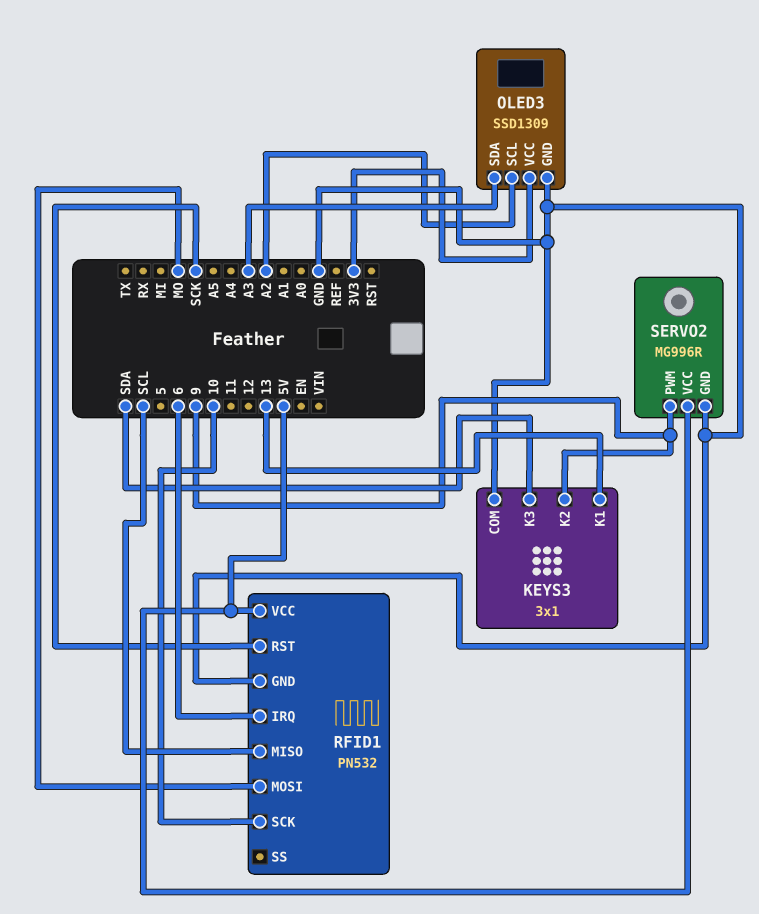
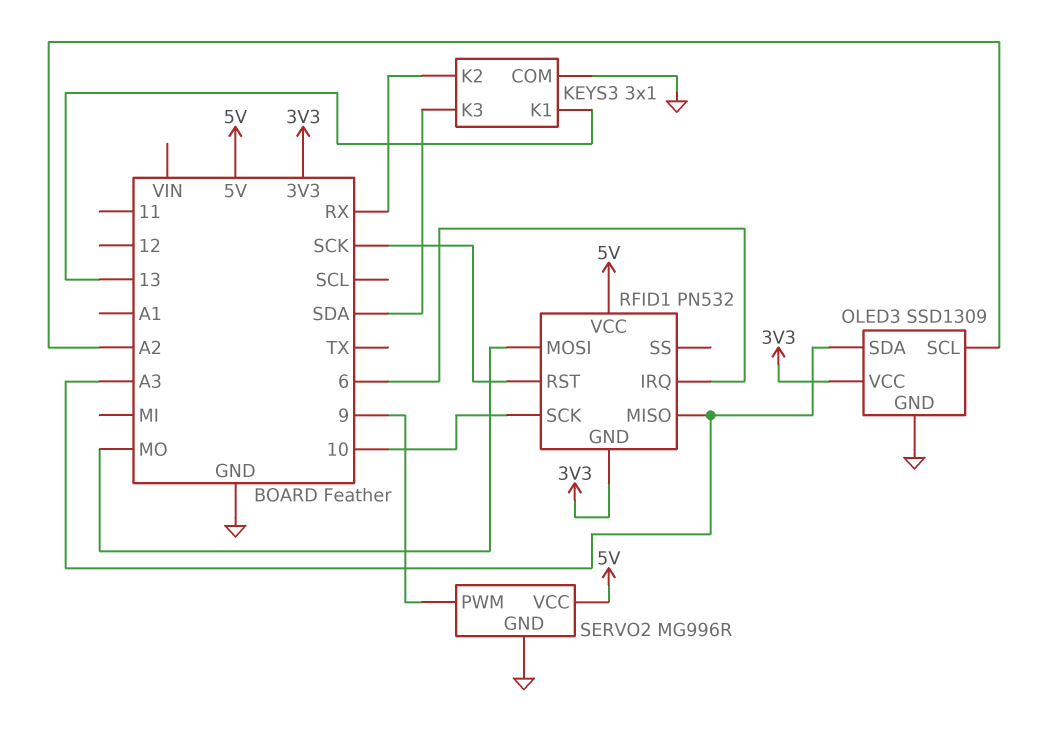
KEYS3 pin K2: 9 -> RX
RFID1 pin GND: GND -> 3V3
RFID1 pin MISO: SCL -> A3

